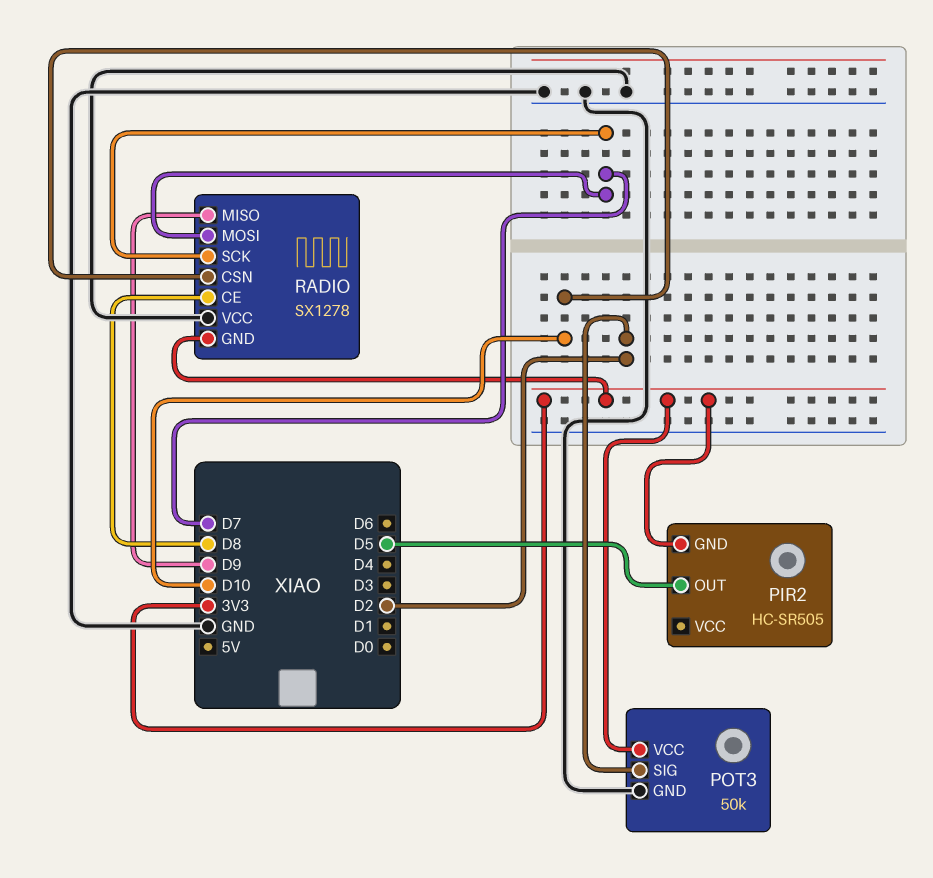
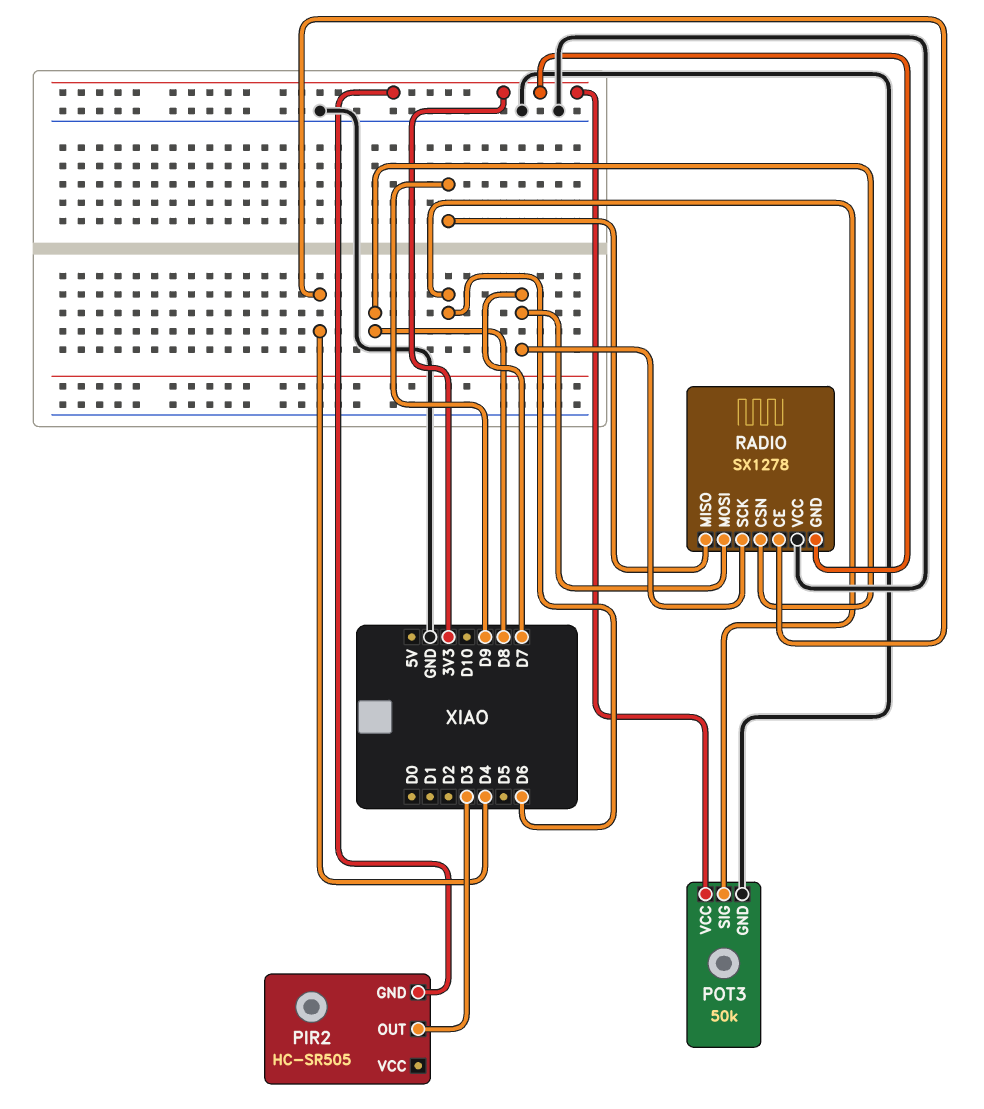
PIR2 pin OUT: D5 -> D3
POT3 pin SIG: D2 -> D6
RADIO pin CE: D8 -> D4
RADIO pin CSN: D10 -> D8

